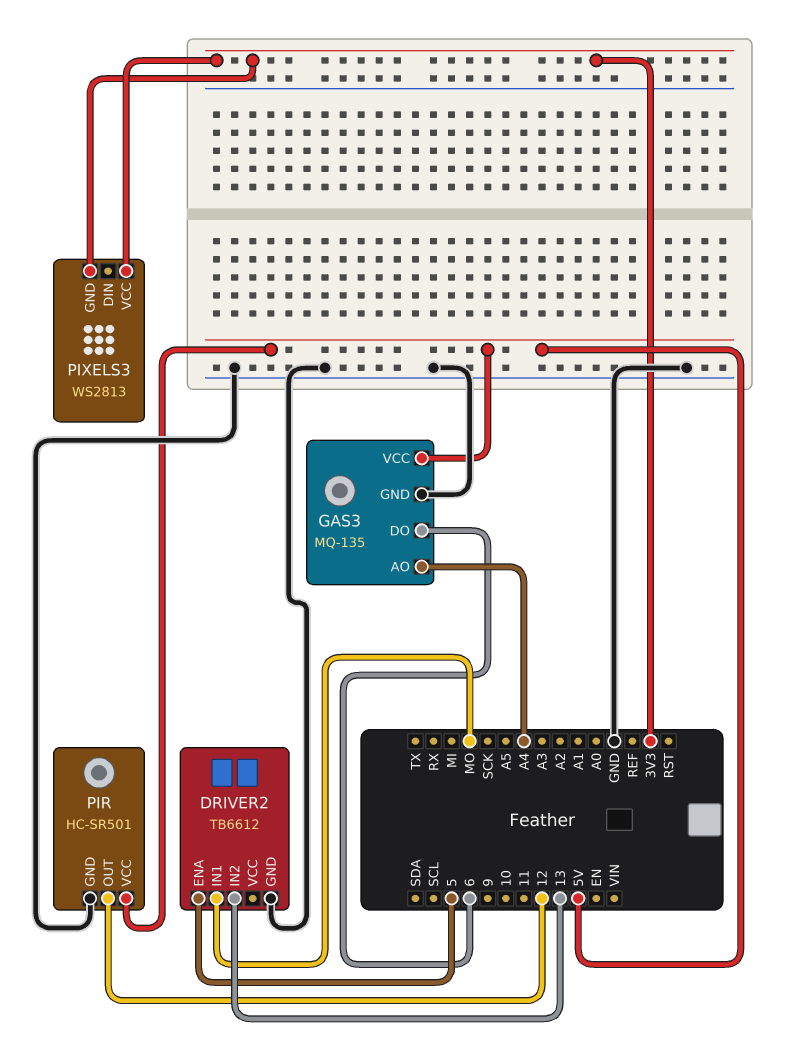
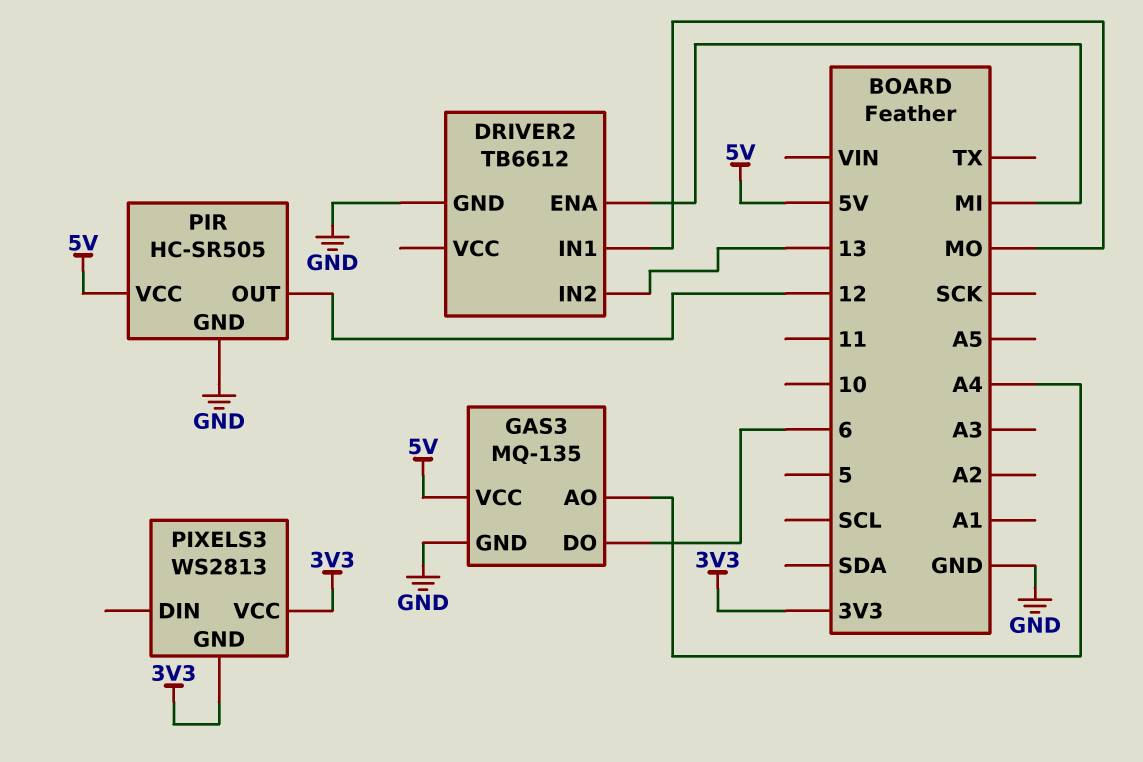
DRIVER2 pin ENA: 5 -> MI
PIR: HC-SR501 -> HC-SR505

